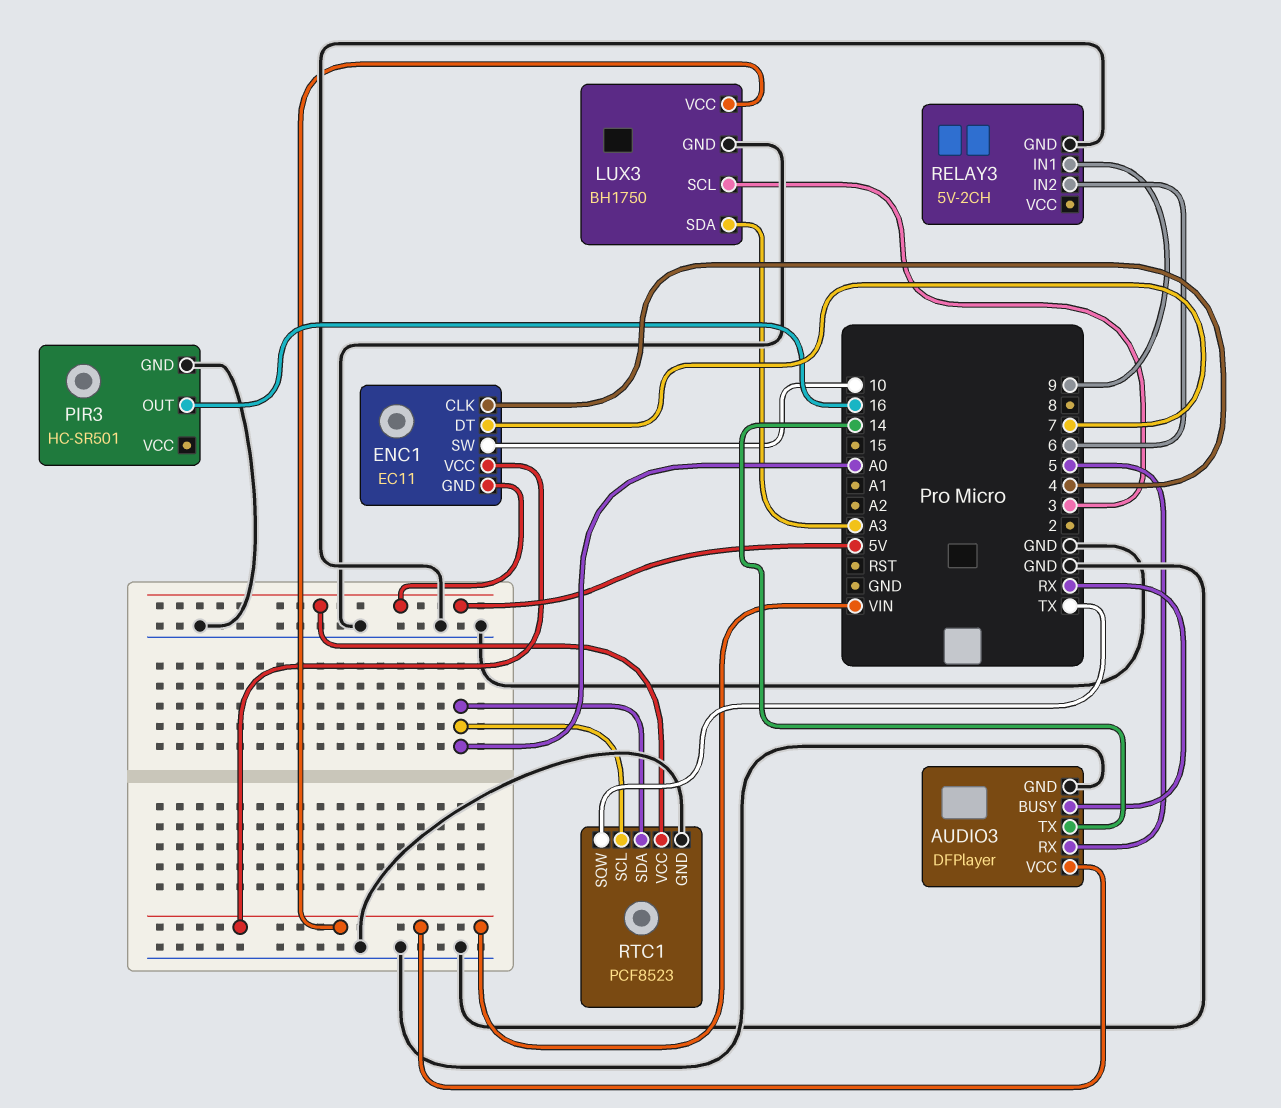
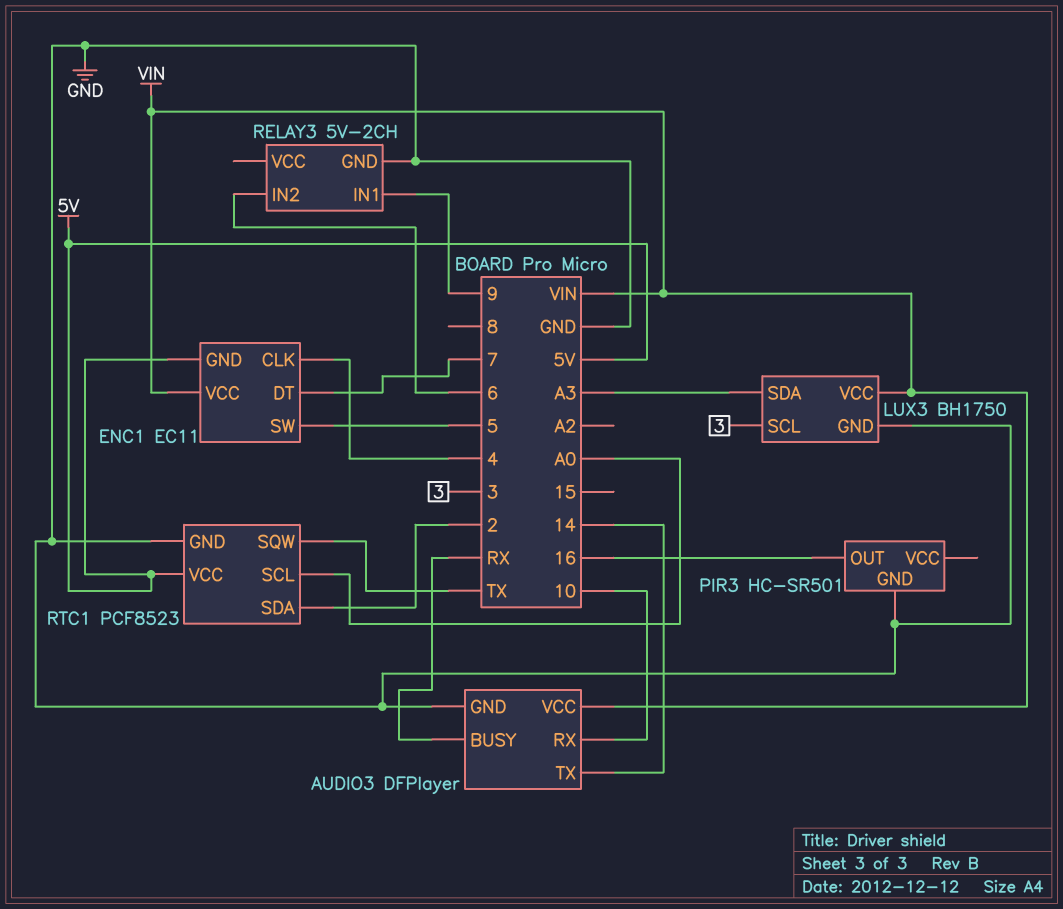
AUDIO3 pin RX: 5 -> 10
ENC1 pin SW: 10 -> 5
RTC1 pin SDA: A0 -> 2

